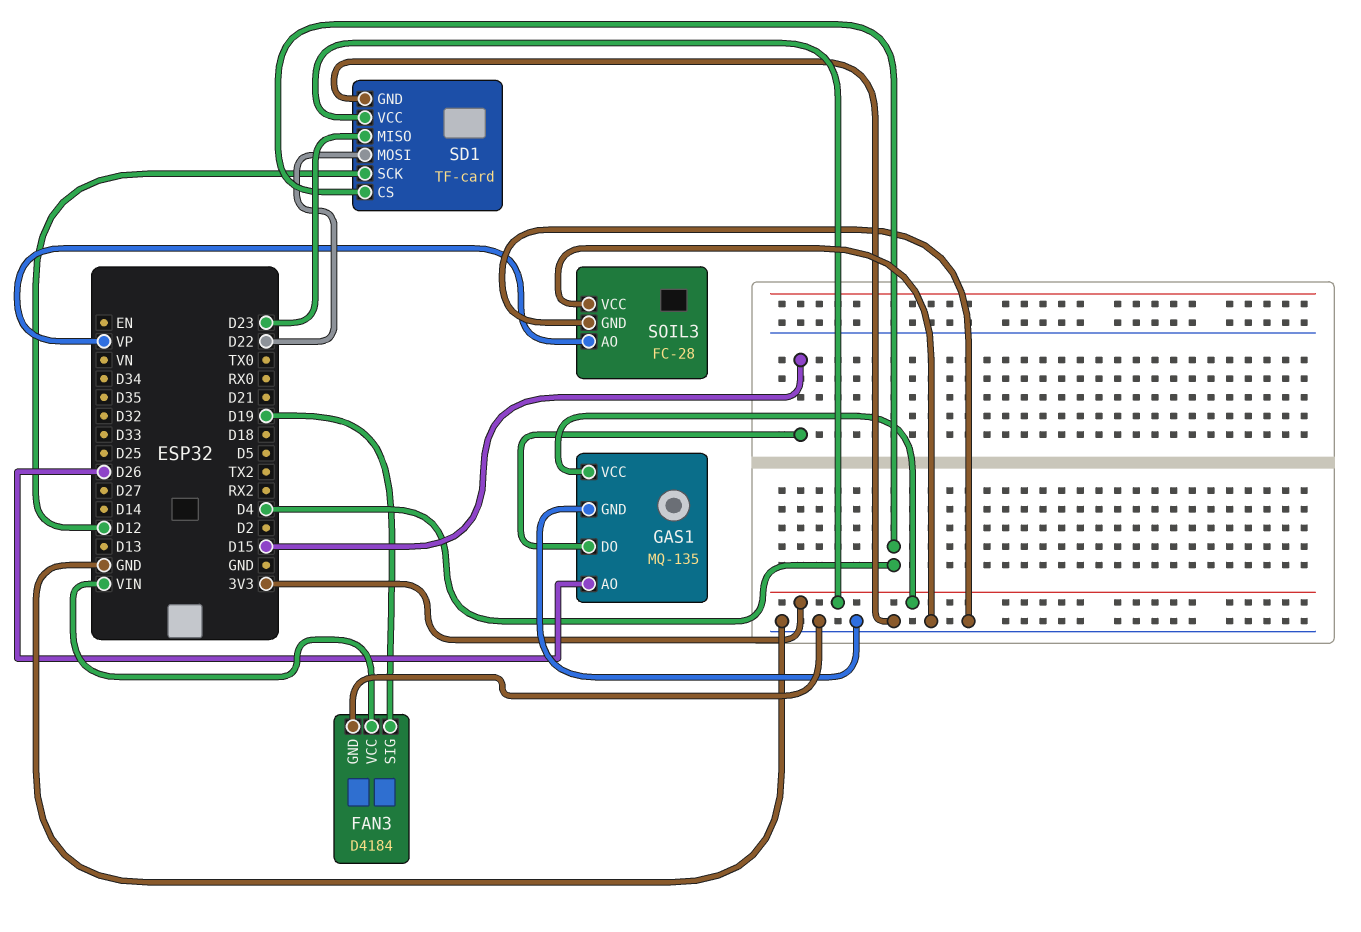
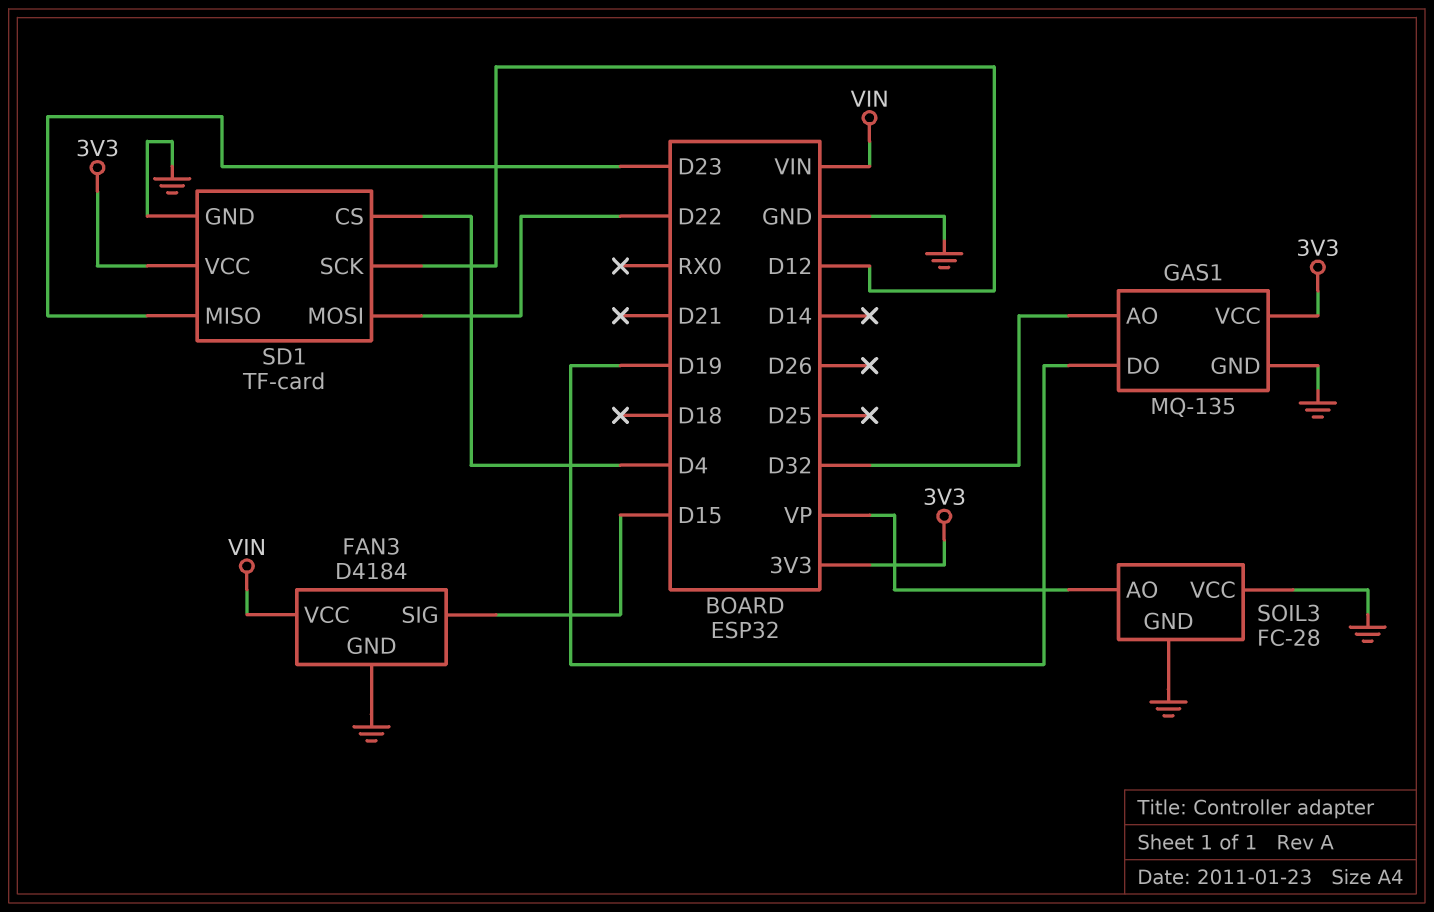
FAN3 pin SIG: D19 -> D15
GAS1 pin AO: D26 -> D32
GAS1 pin DO: D15 -> D19

